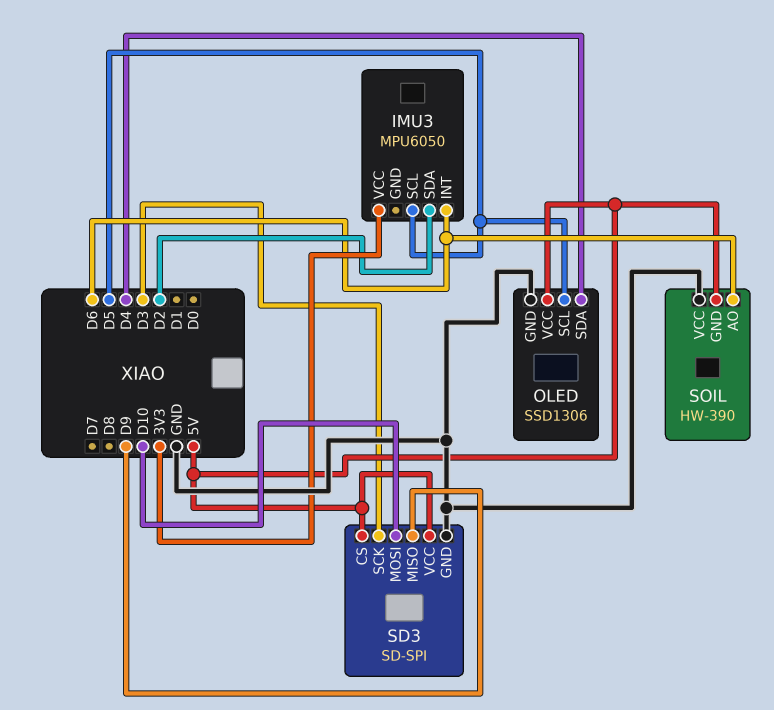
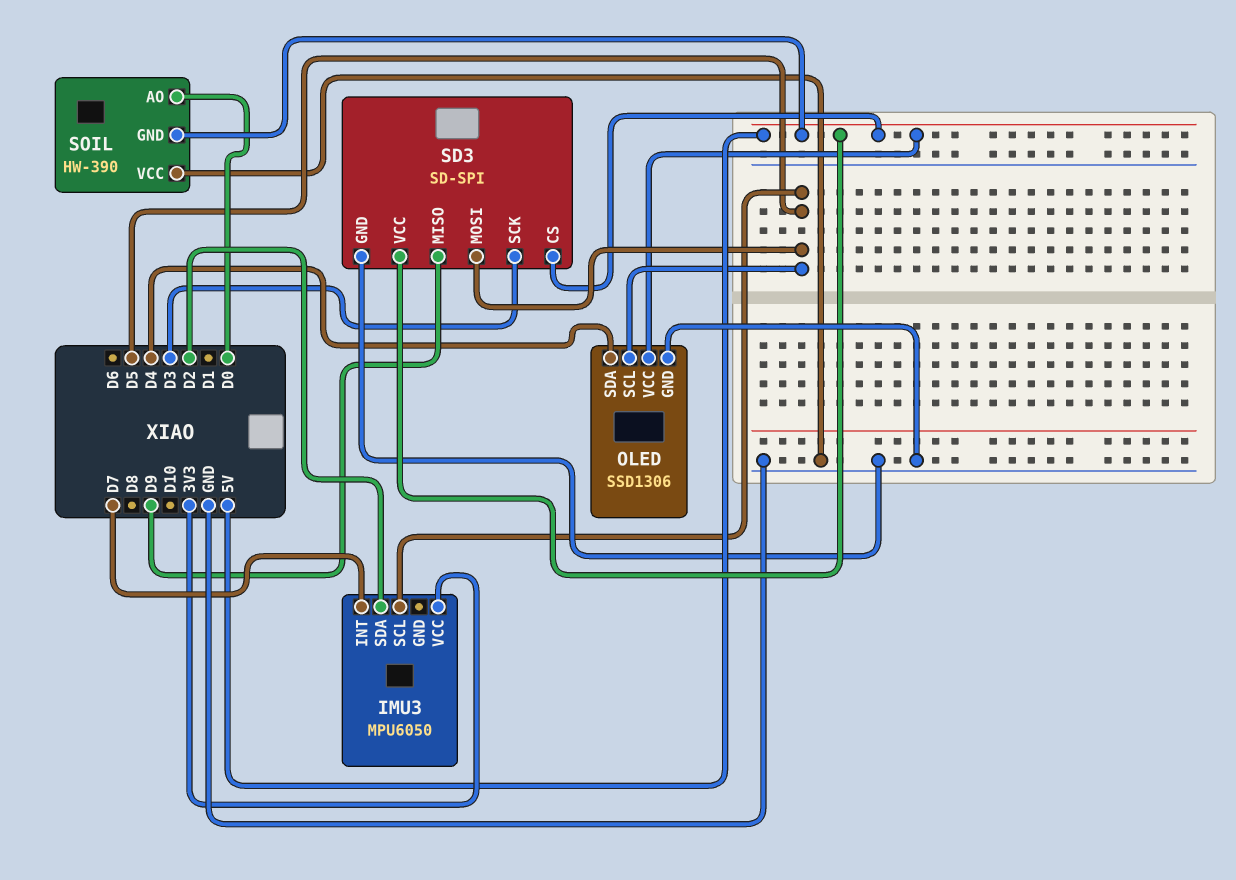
IMU3 pin INT: D6 -> D7
SD3 pin MOSI: D10 -> D5
SOIL pin AO: D6 -> D0

